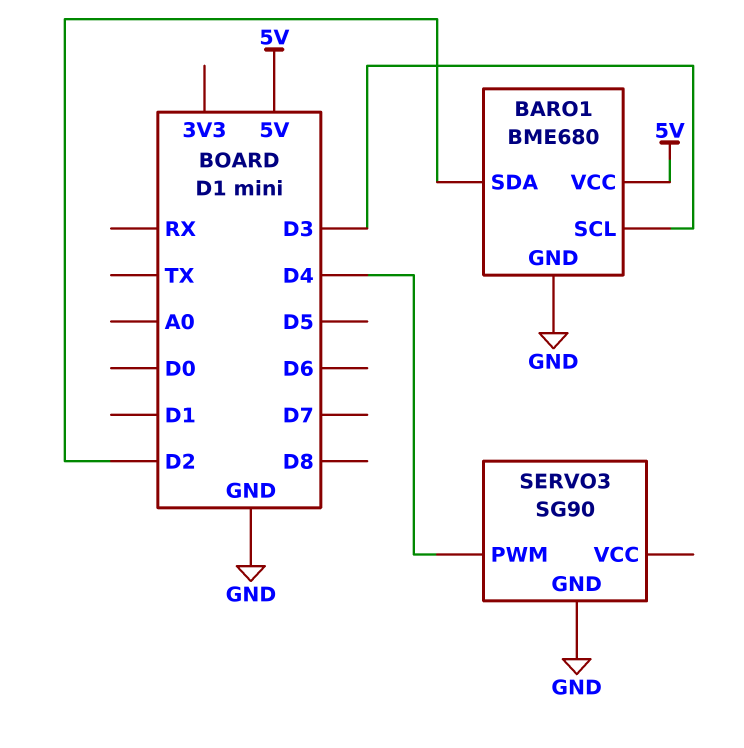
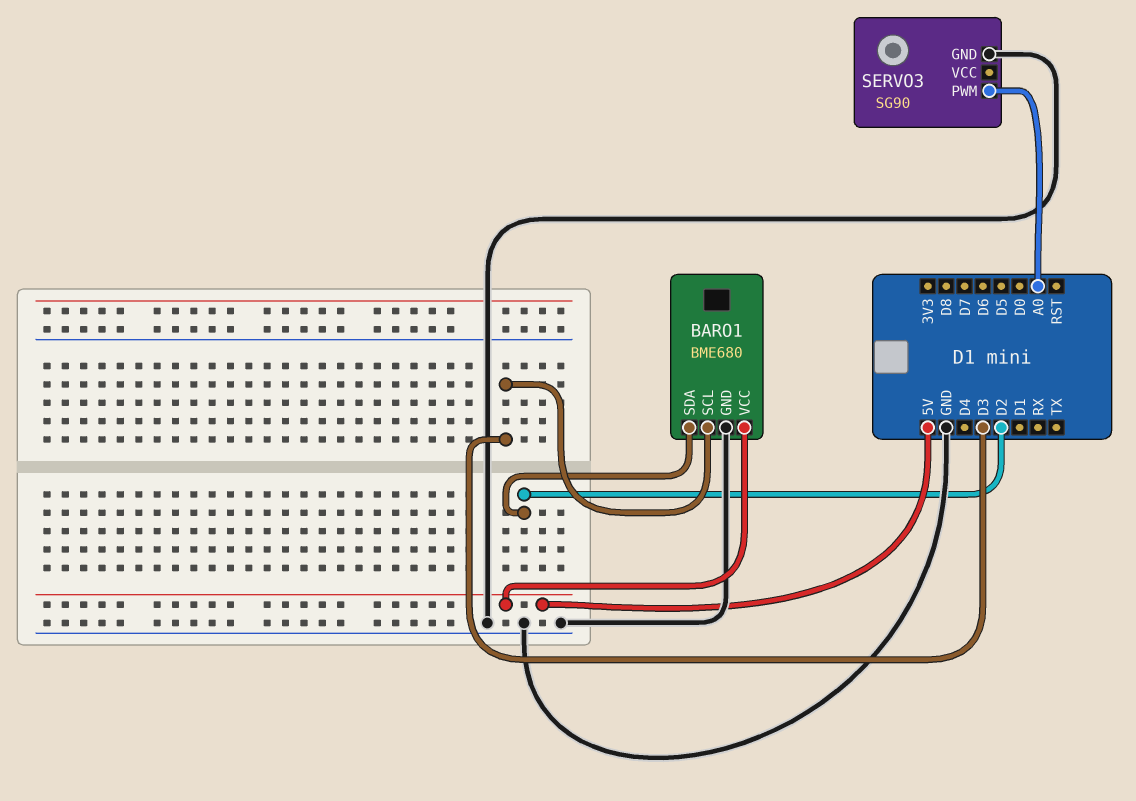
SERVO3 pin PWM: D4 -> A0

